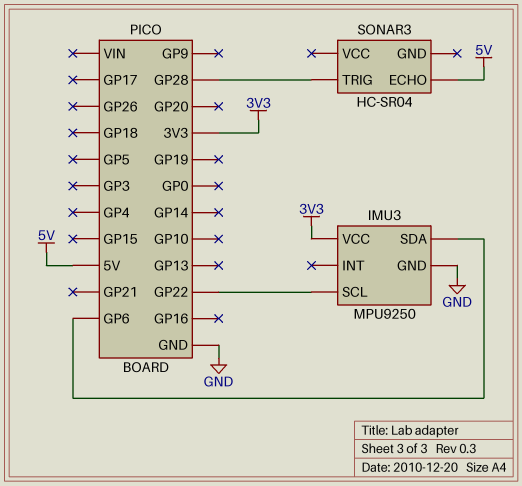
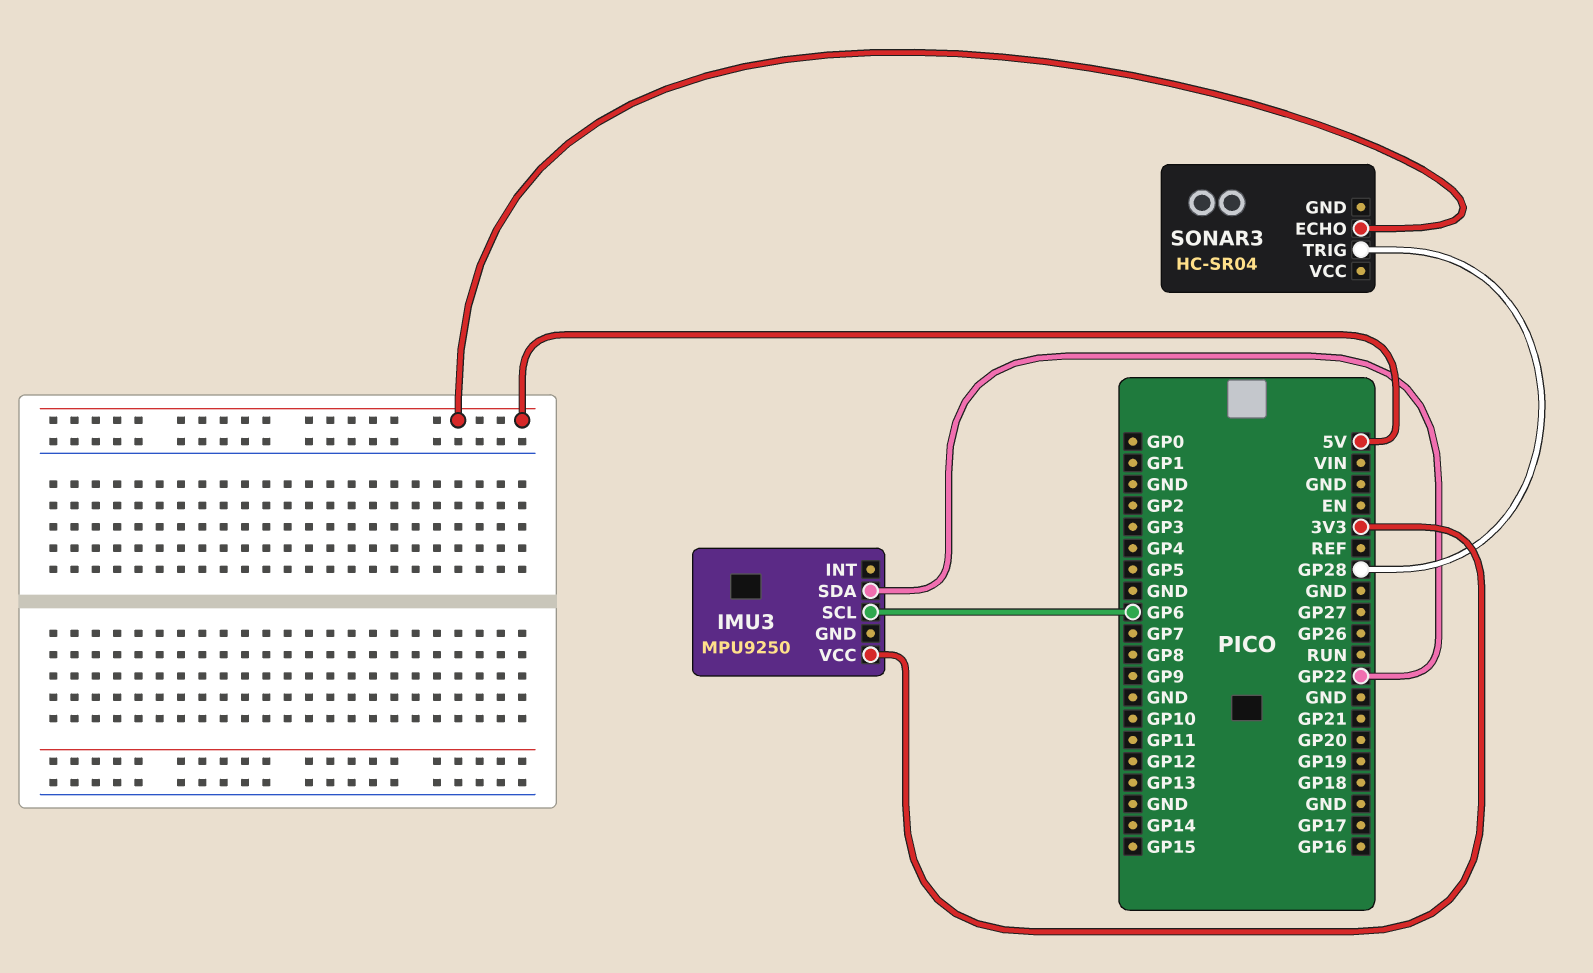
IMU3 pin GND: GND -> none
IMU3 pin SCL: GP22 -> GP6
IMU3 pin SDA: GP6 -> GP22

